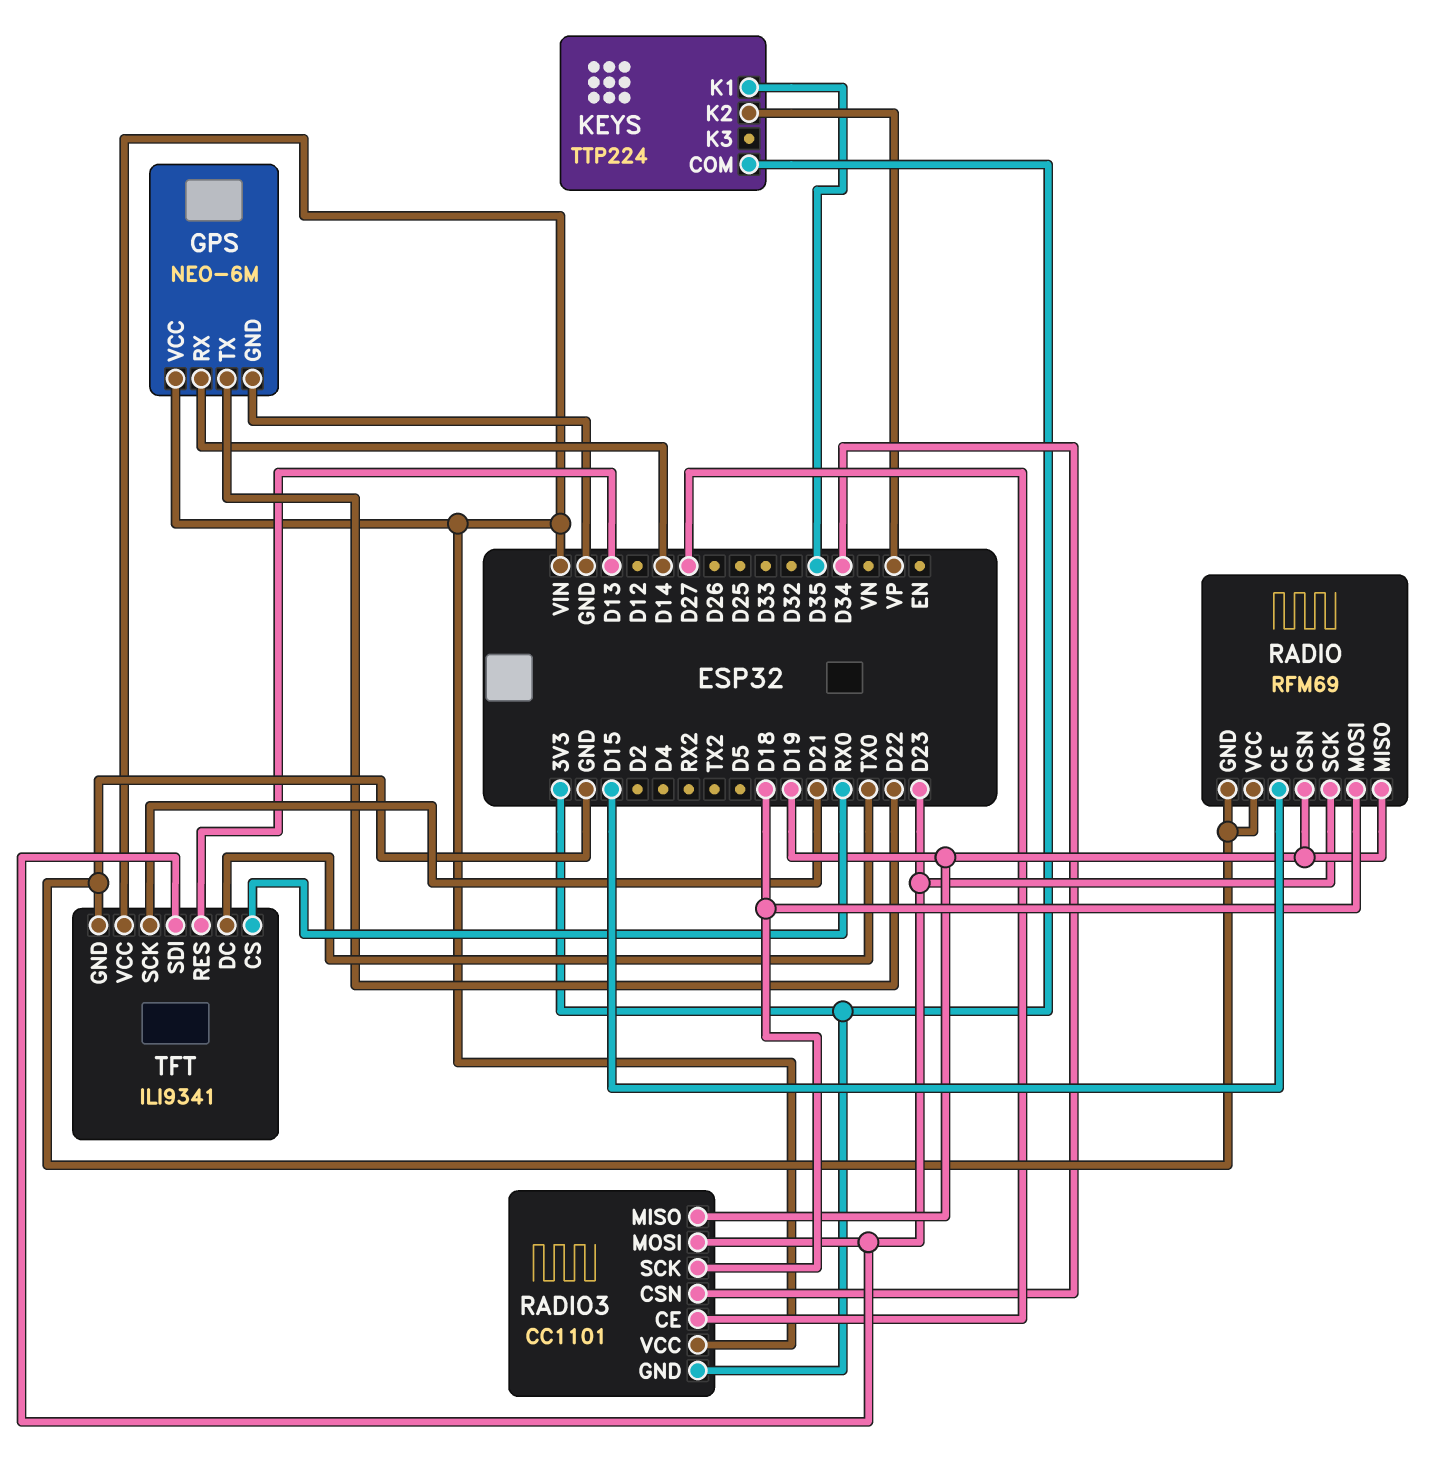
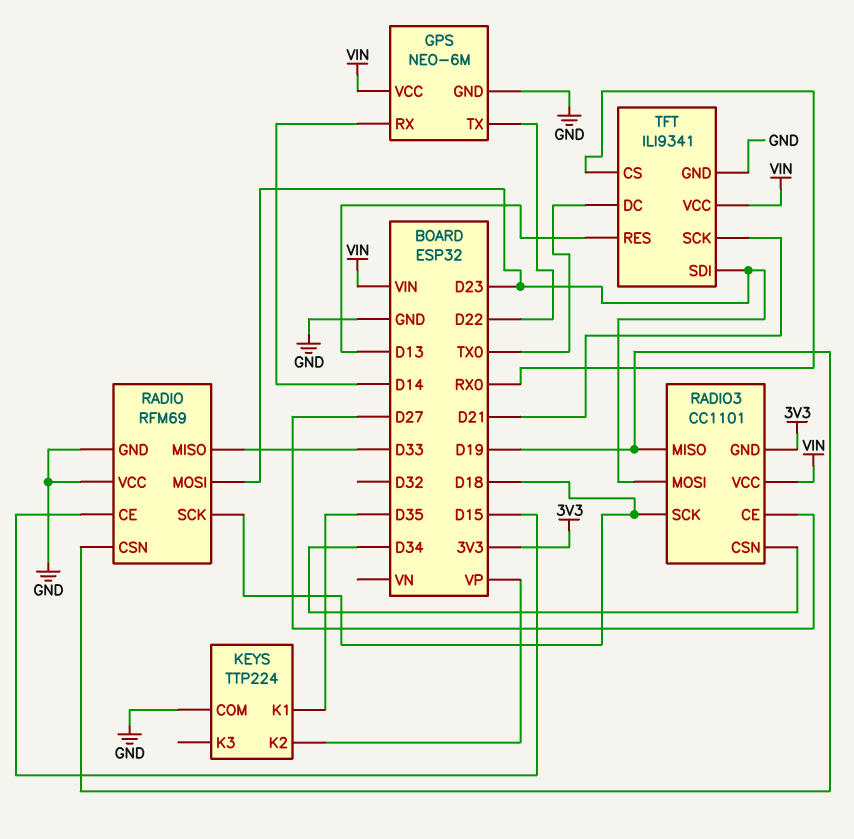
KEYS pin COM: 3V3 -> GND
RADIO pin MISO: D19 -> D33
RADIO pin MOSI: D18 -> D23
RADIO pin SCK: D23 -> D18

